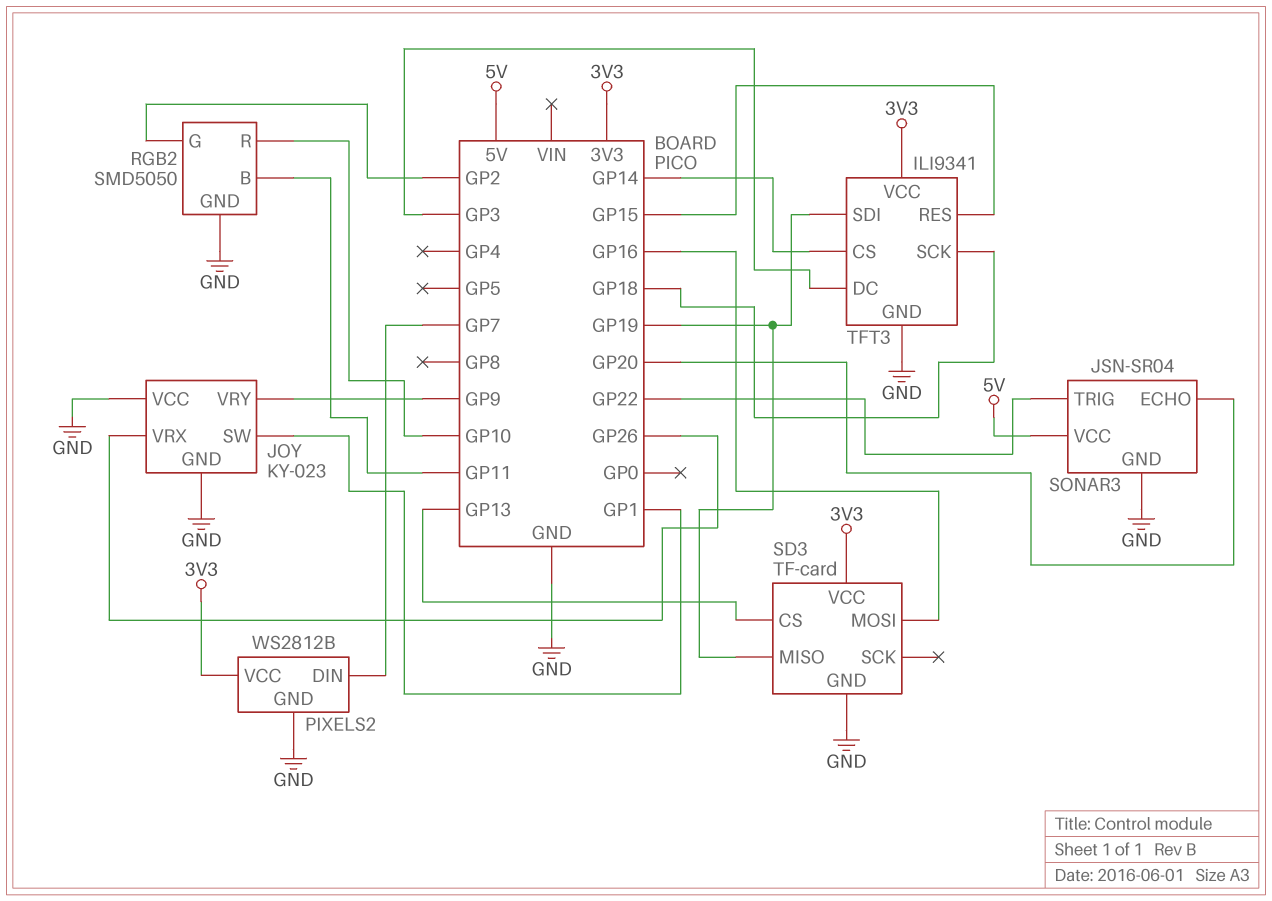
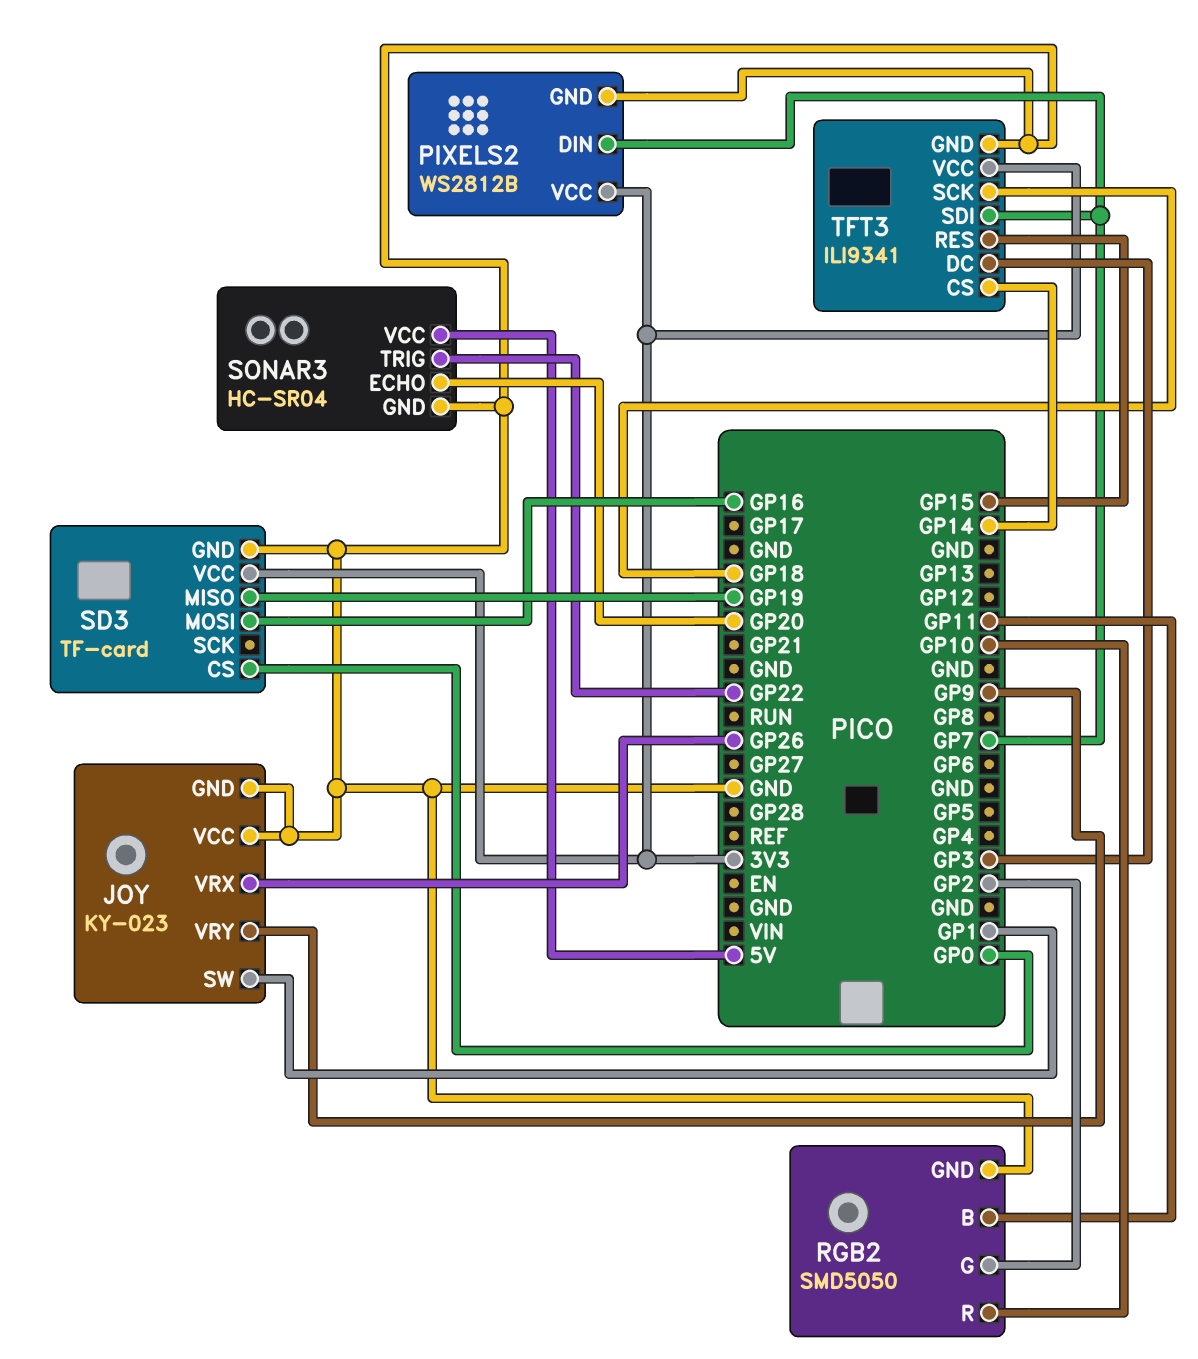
SD3 pin CS: GP13 -> GP0
SONAR3: JSN-SR04 -> HC-SR04
TFT3 pin SDI: GP19 -> GP7

